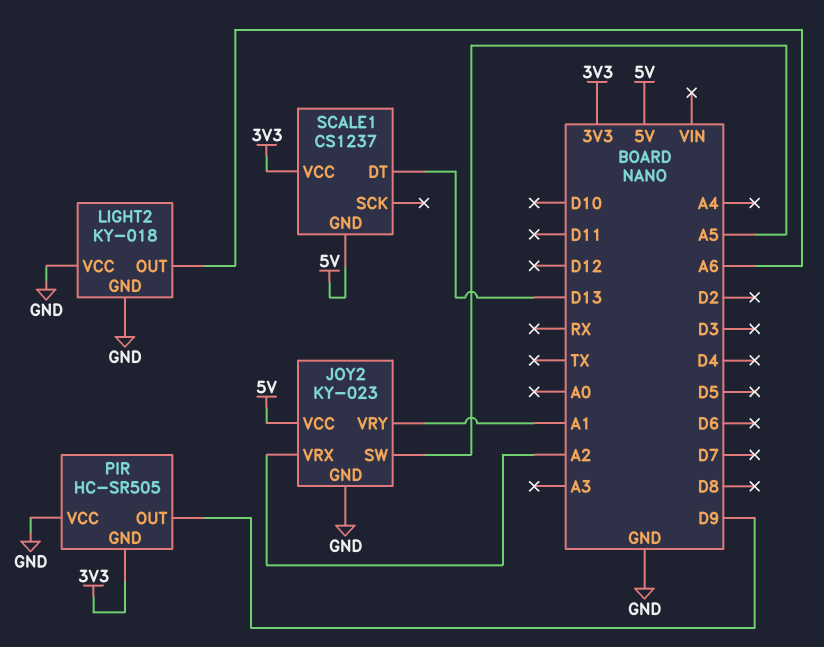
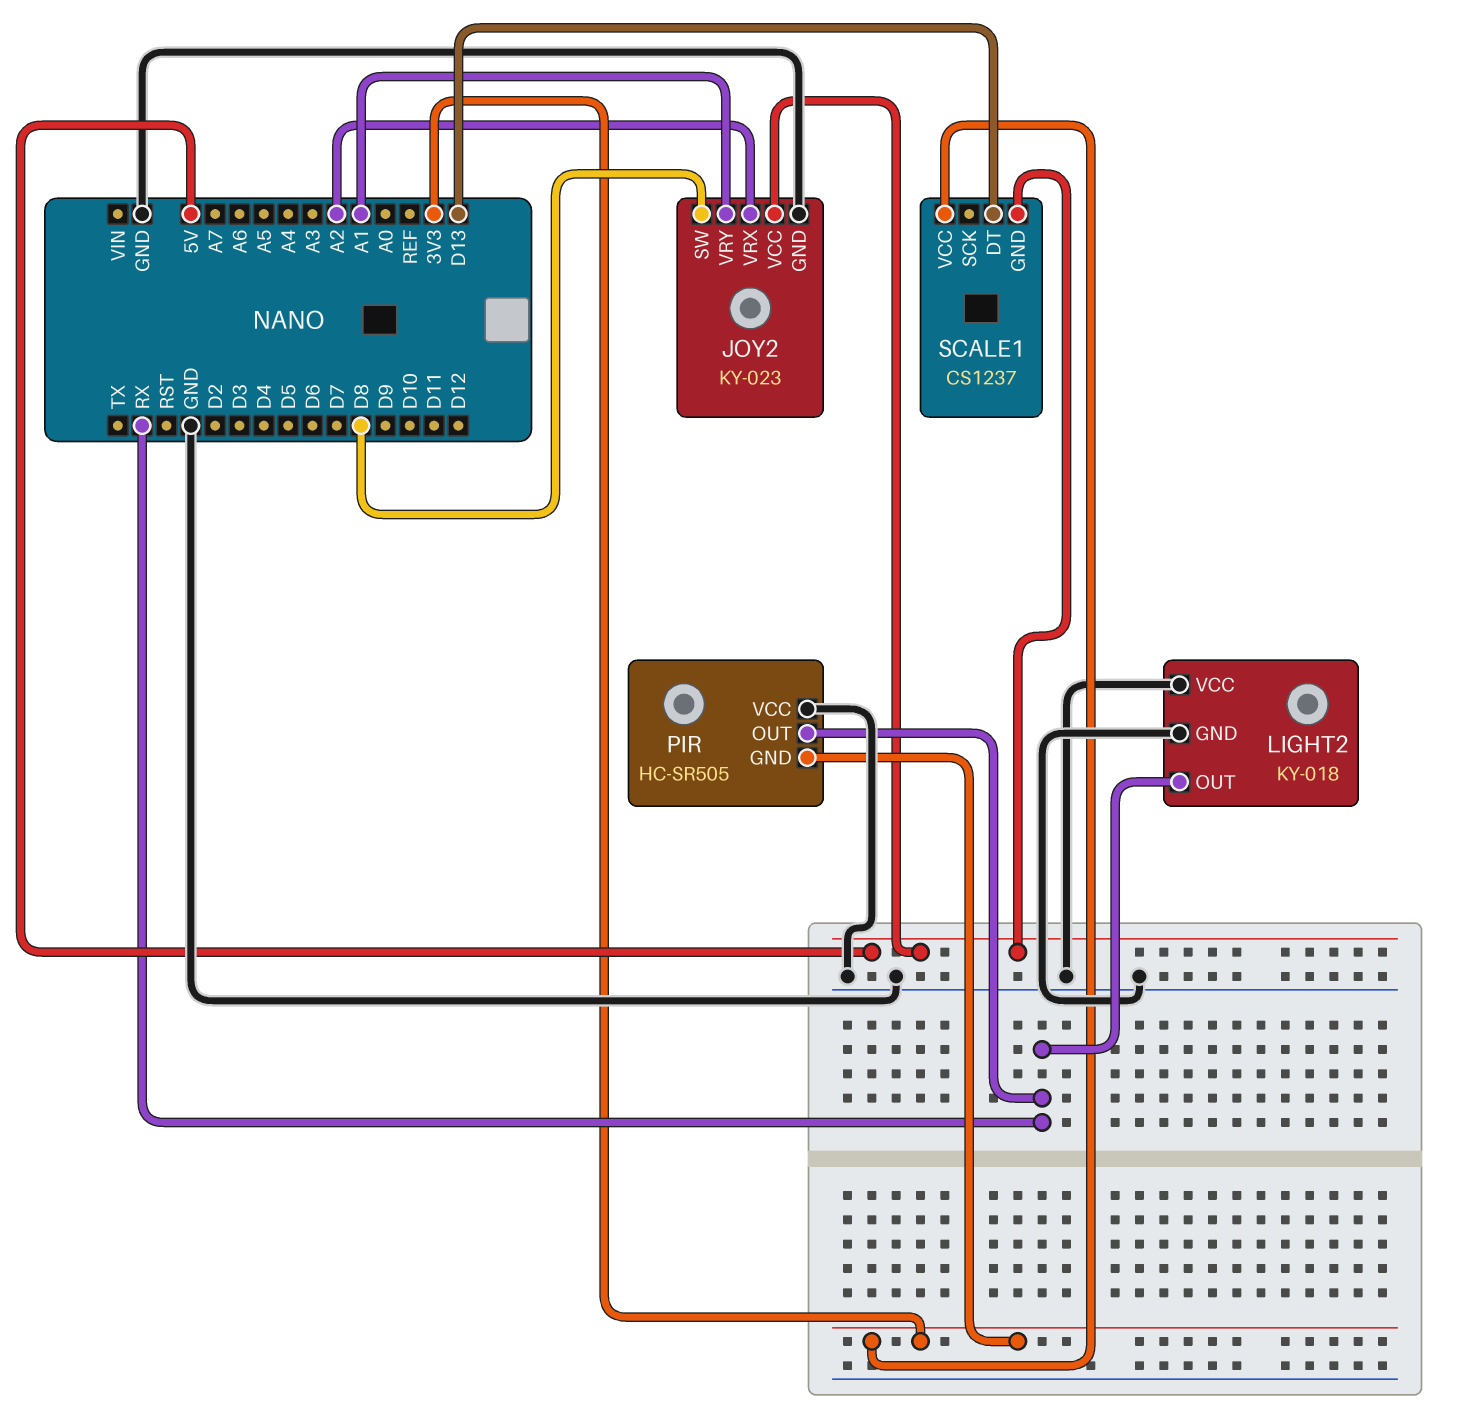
JOY2 pin SW: A5 -> D8
LIGHT2 pin OUT: A6 -> RX
PIR pin OUT: D9 -> RX

